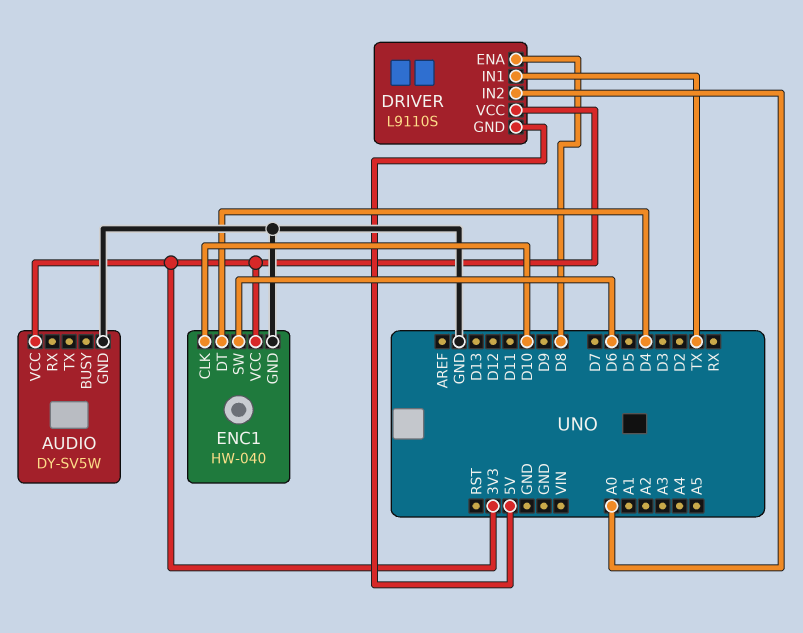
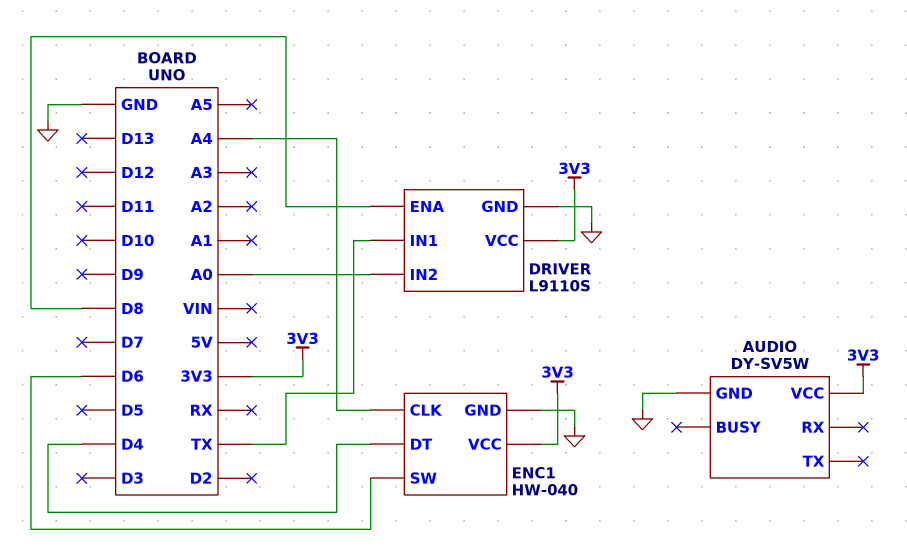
DRIVER pin GND: 5V -> GND
ENC1 pin CLK: D10 -> A4

